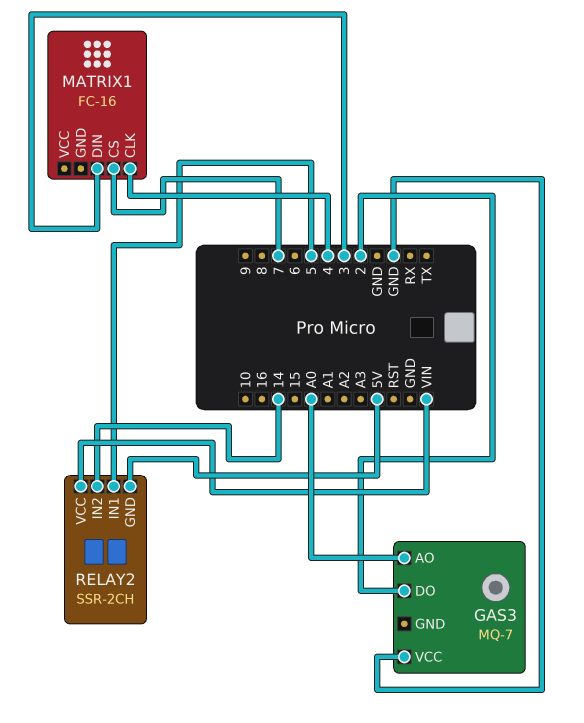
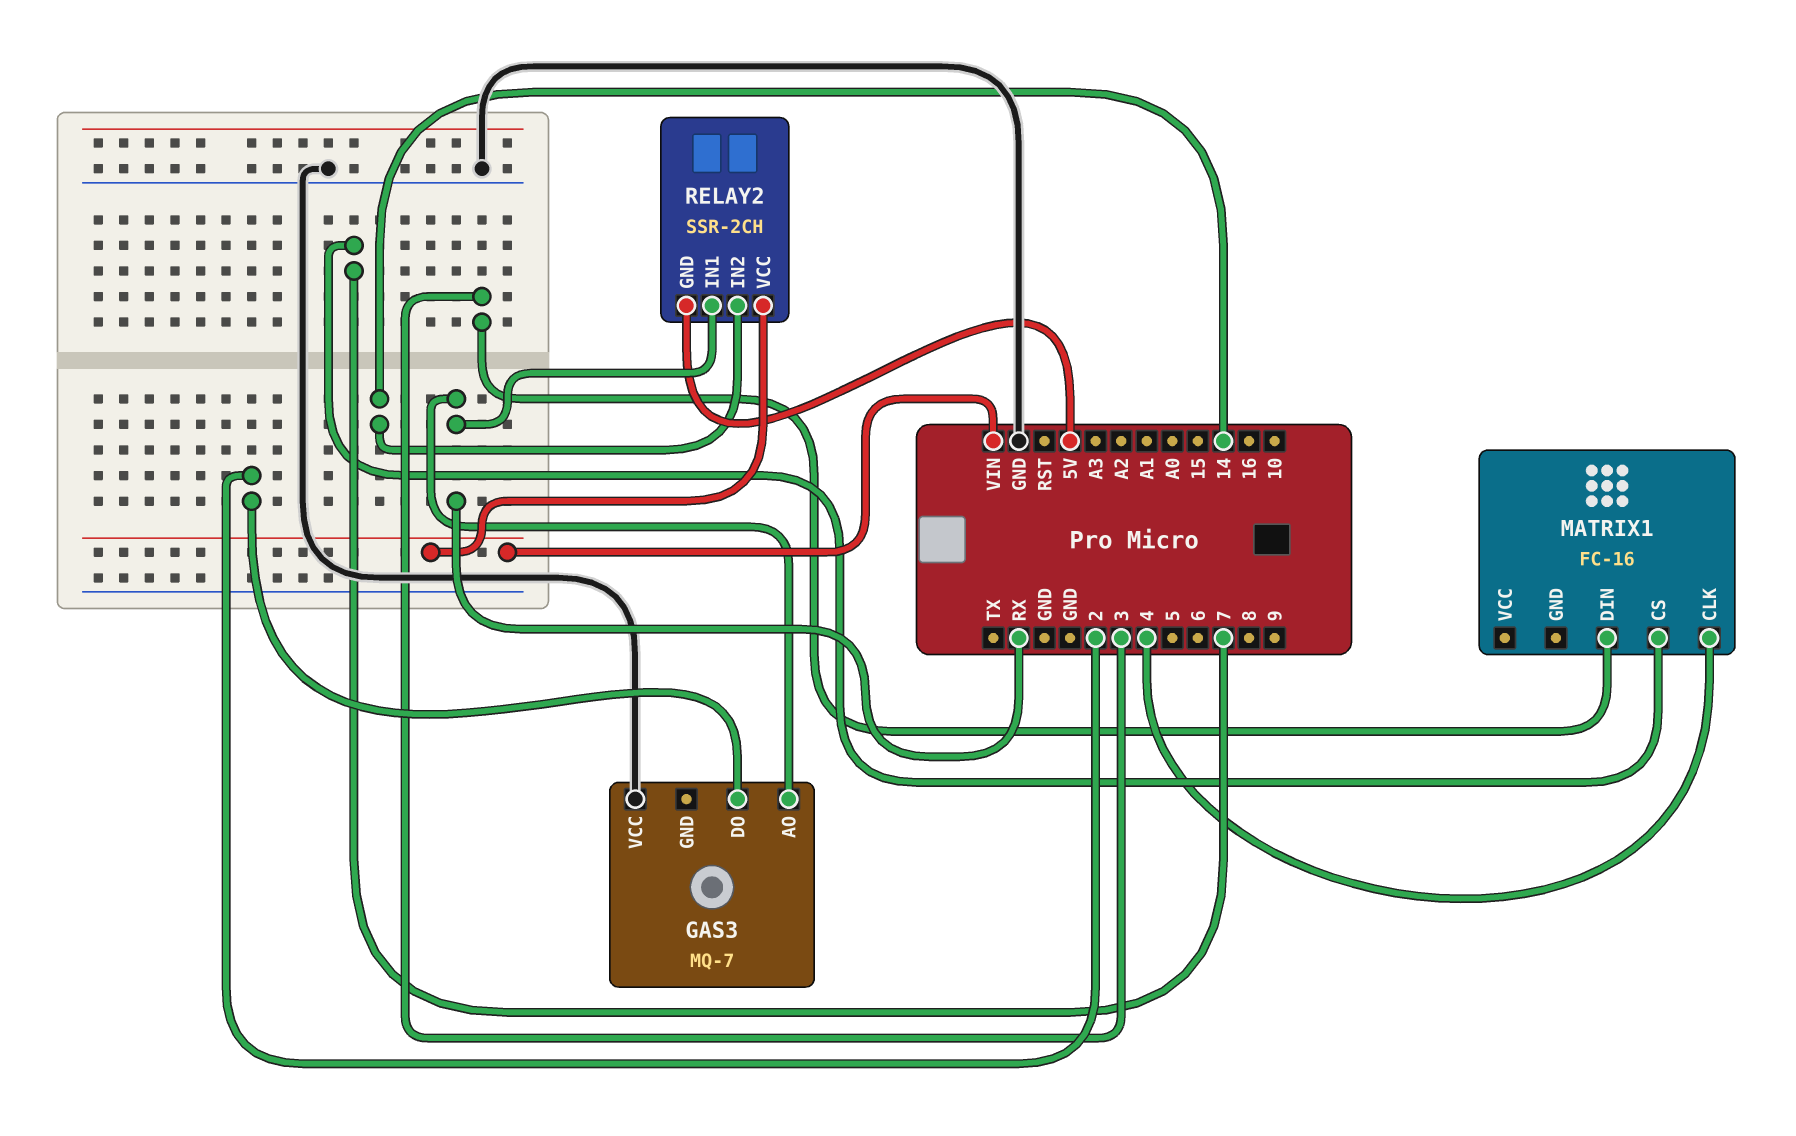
GAS3 pin AO: A0 -> RX
RELAY2 pin IN1: 5 -> RX

